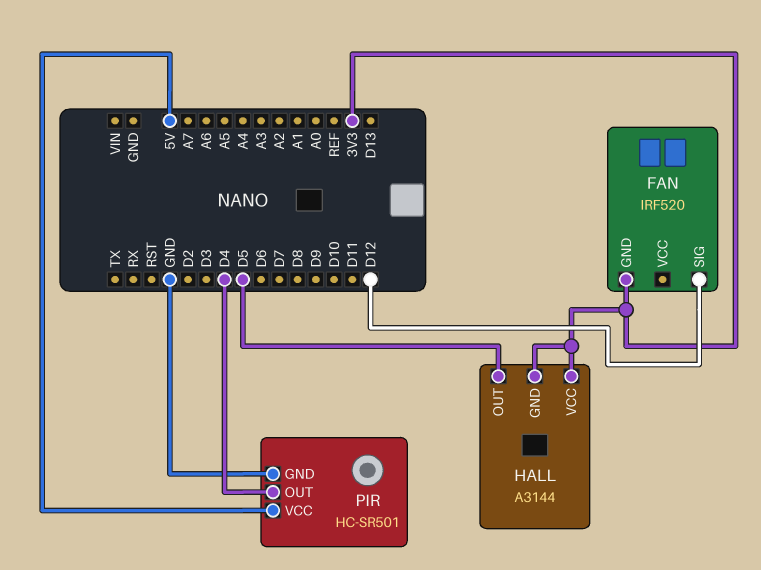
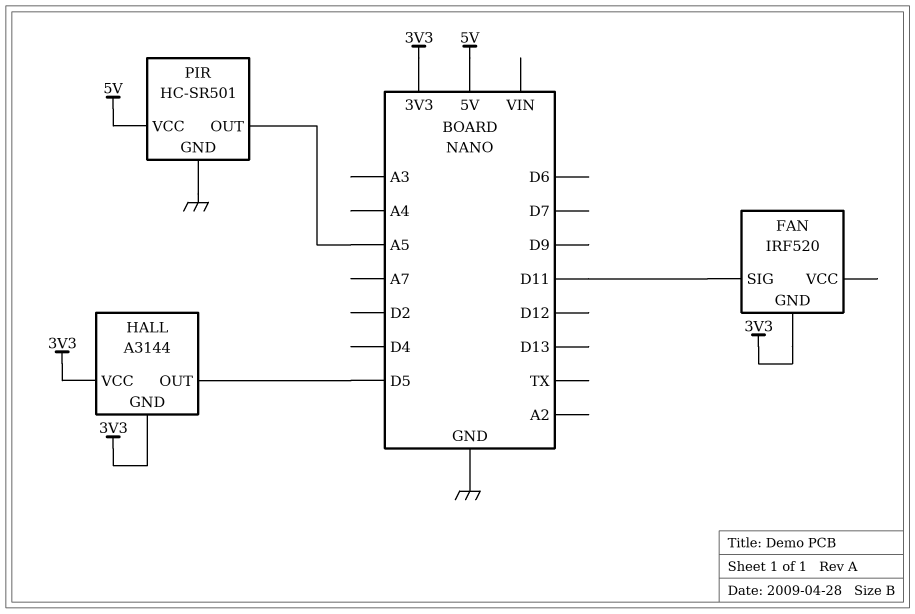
FAN pin SIG: D12 -> D11
PIR pin OUT: D4 -> A5

